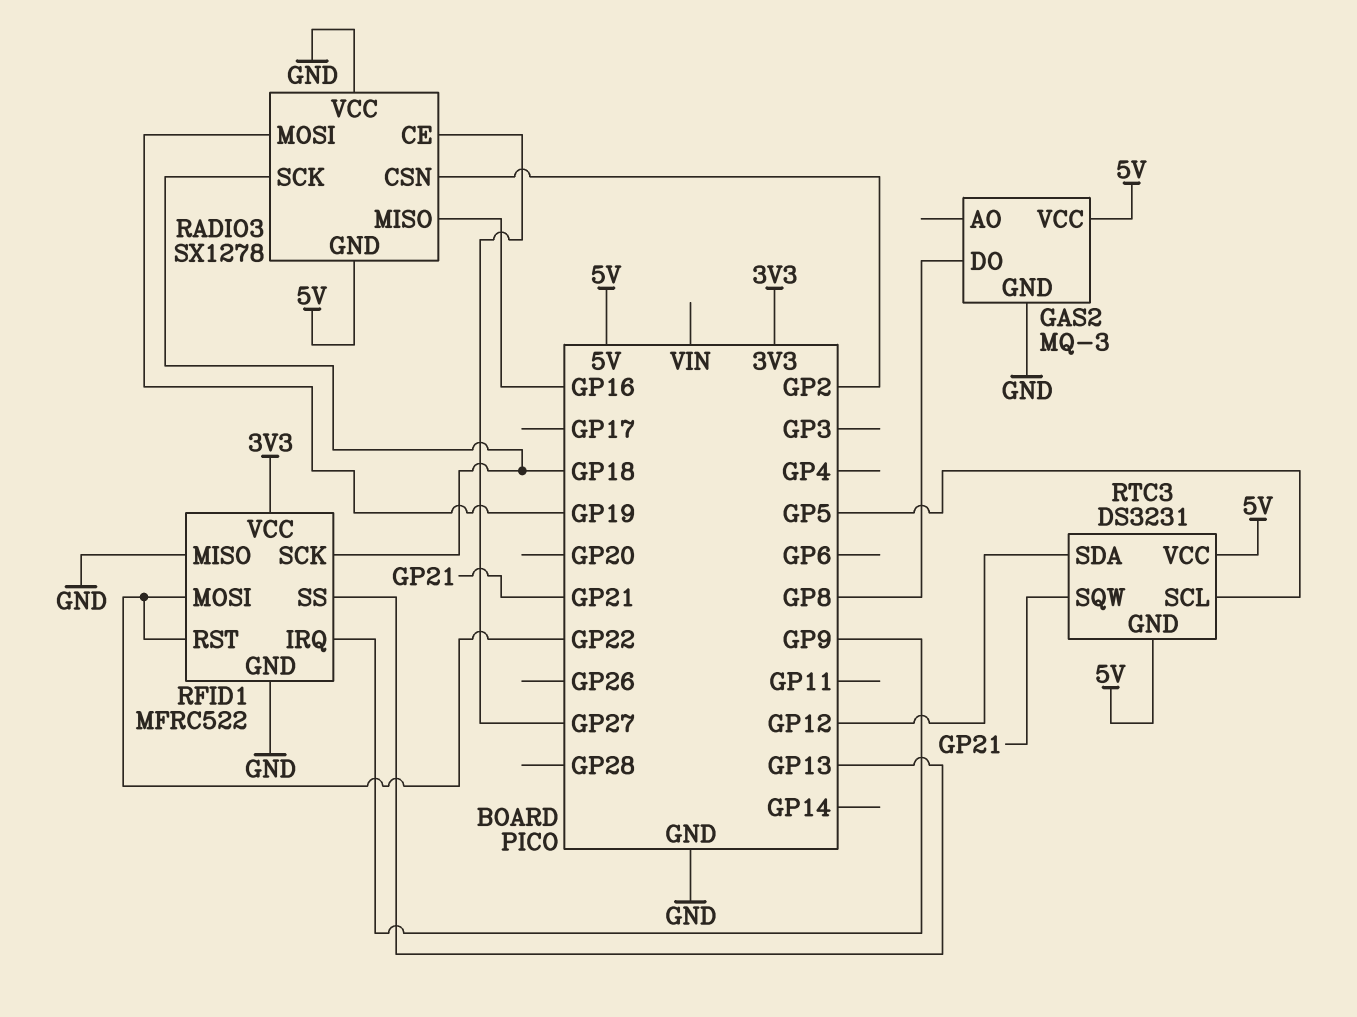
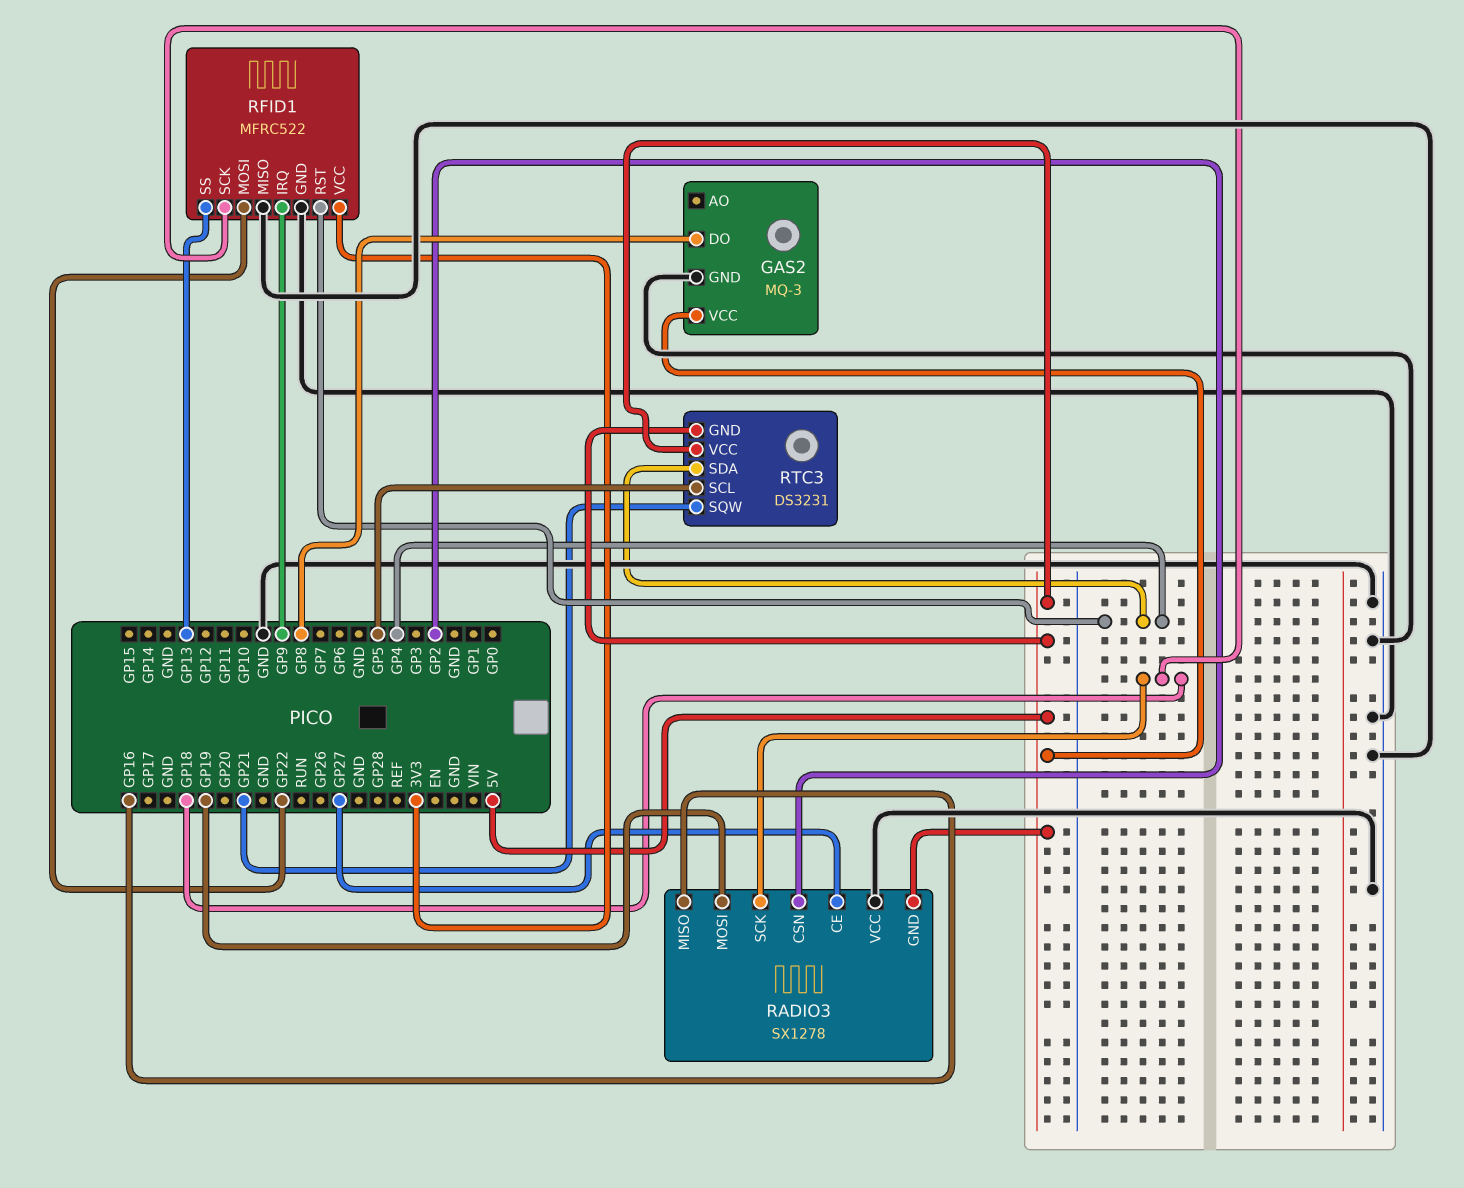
RFID1 pin RST: GP22 -> GP4
RTC3 pin SDA: GP12 -> GP4

